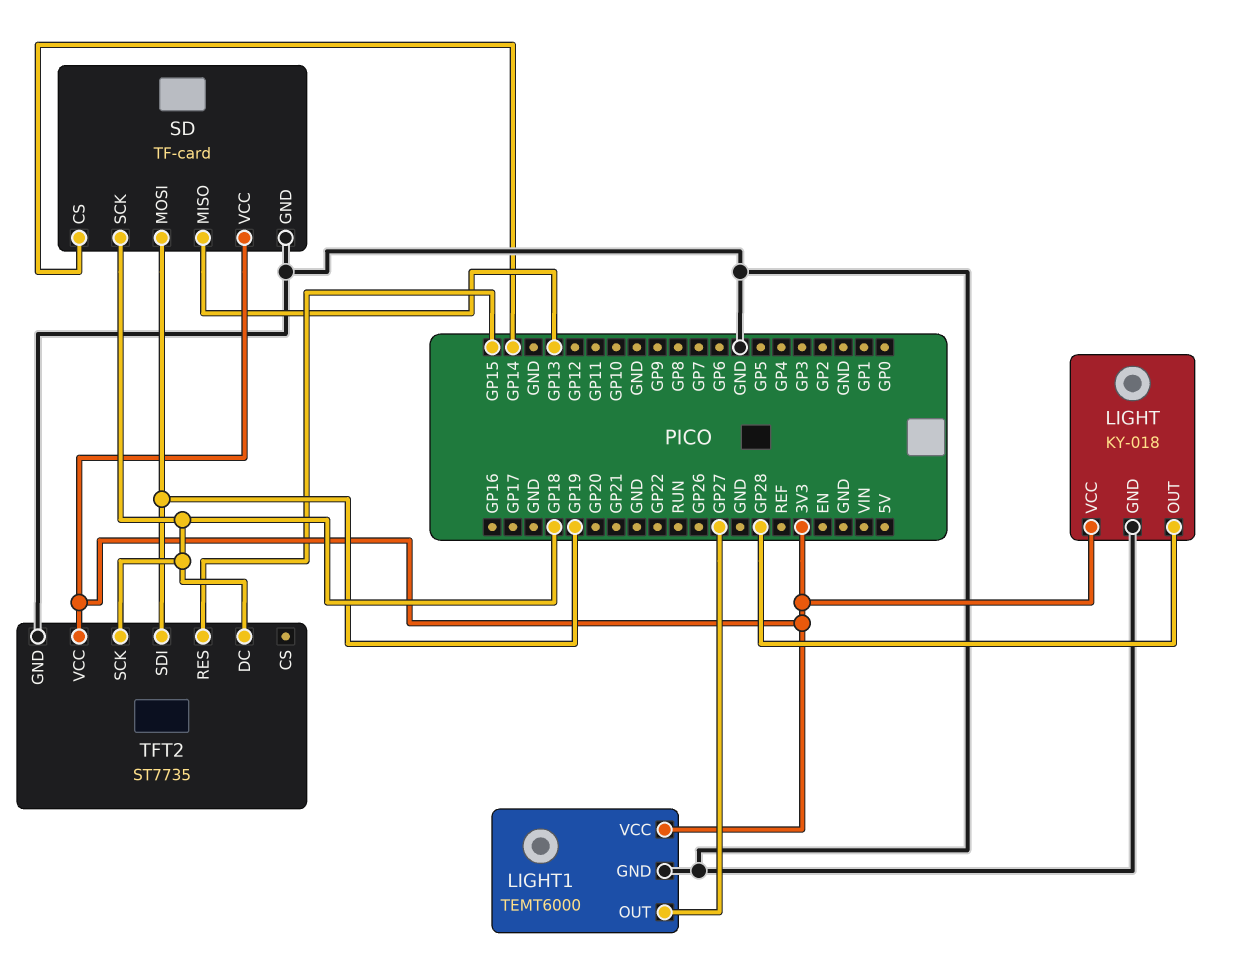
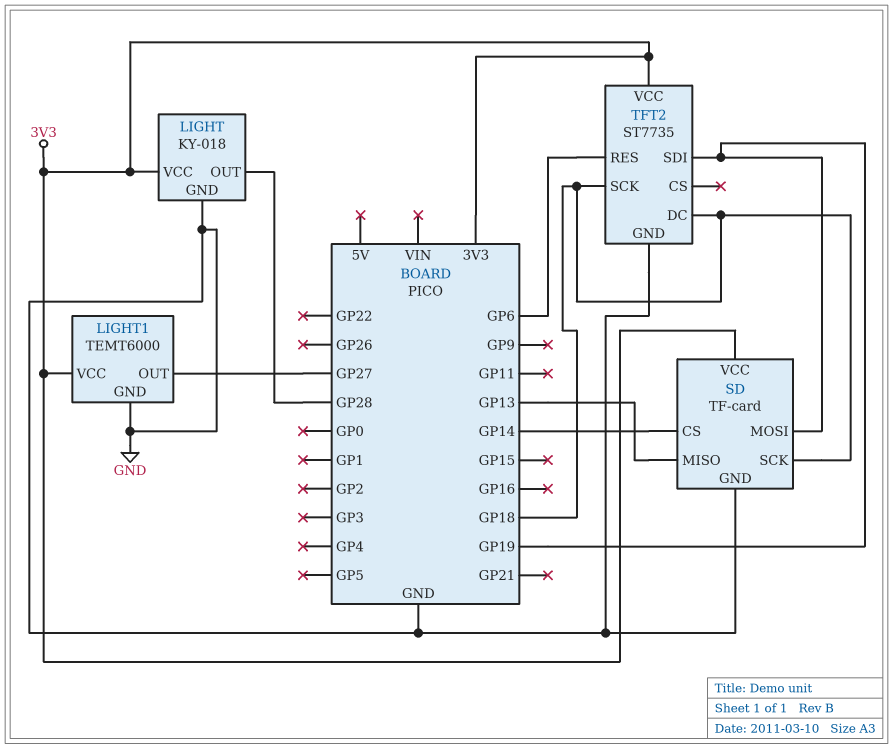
TFT2 pin RES: GP15 -> GP6

